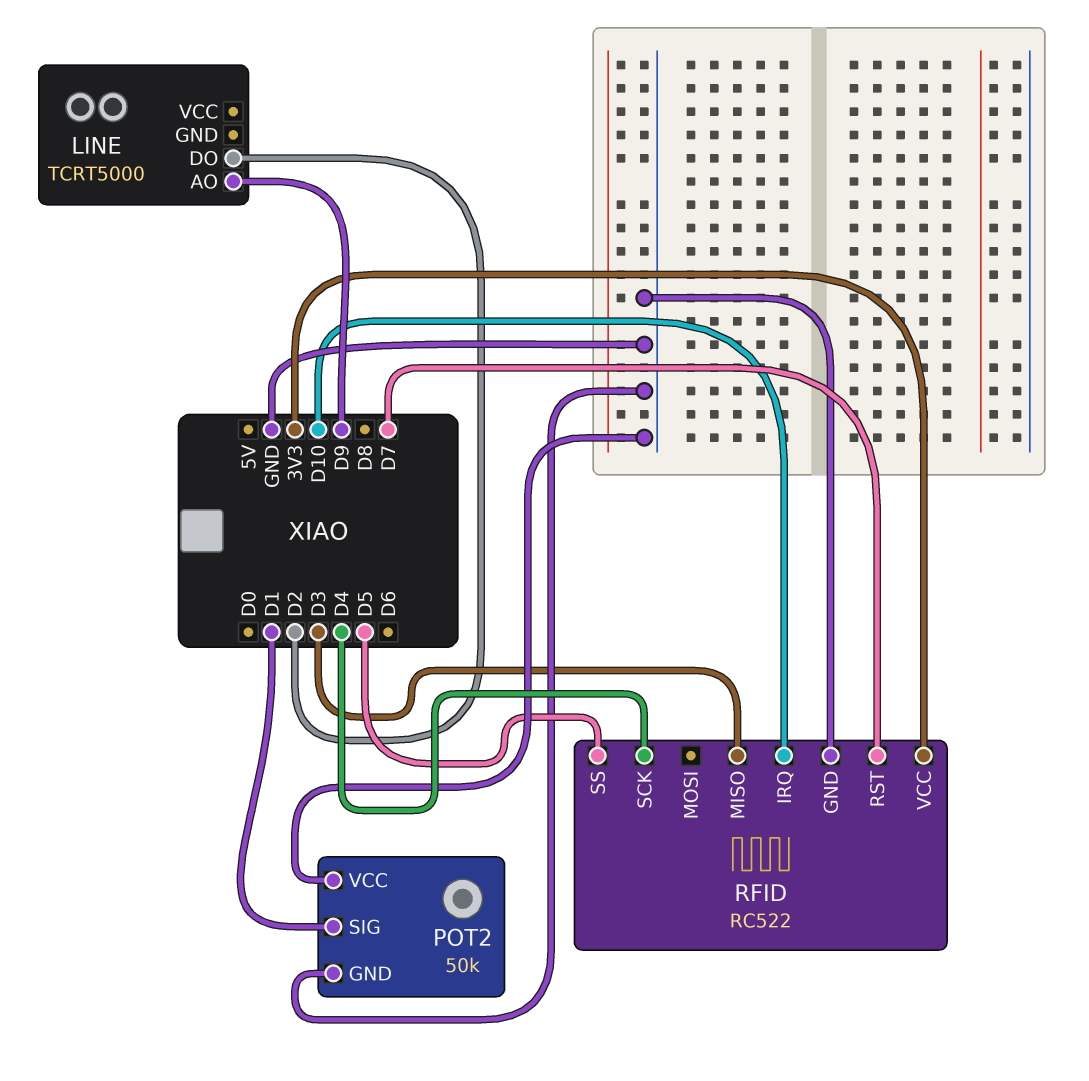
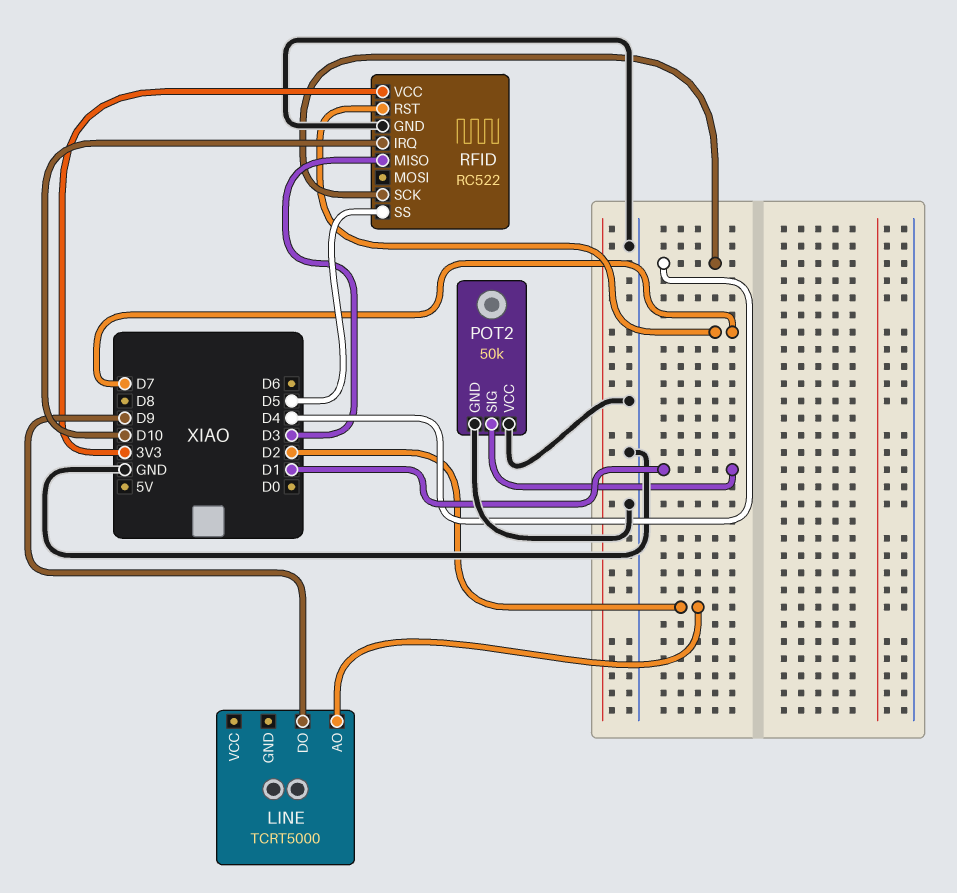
LINE pin AO: D9 -> D2
LINE pin DO: D2 -> D9

